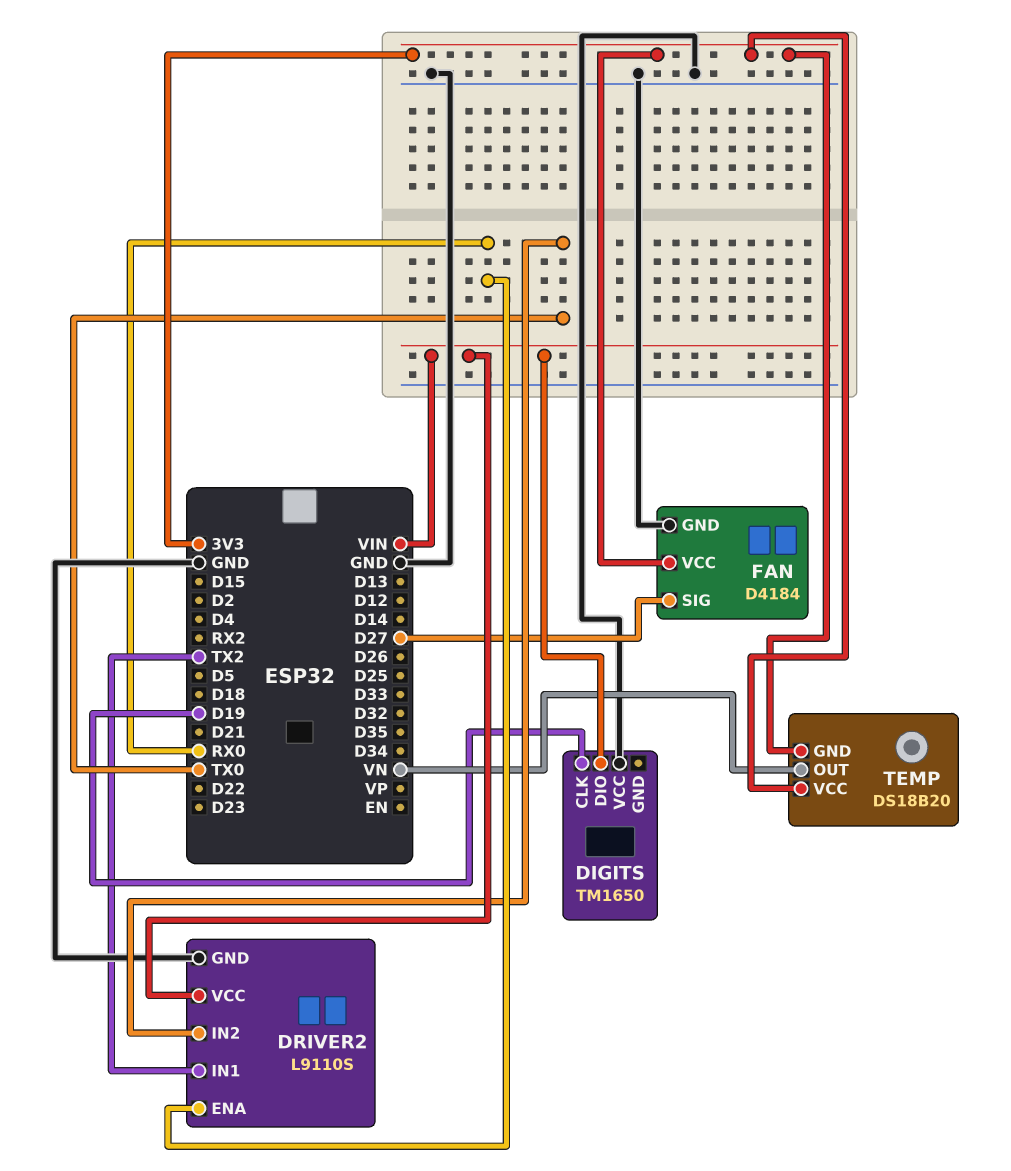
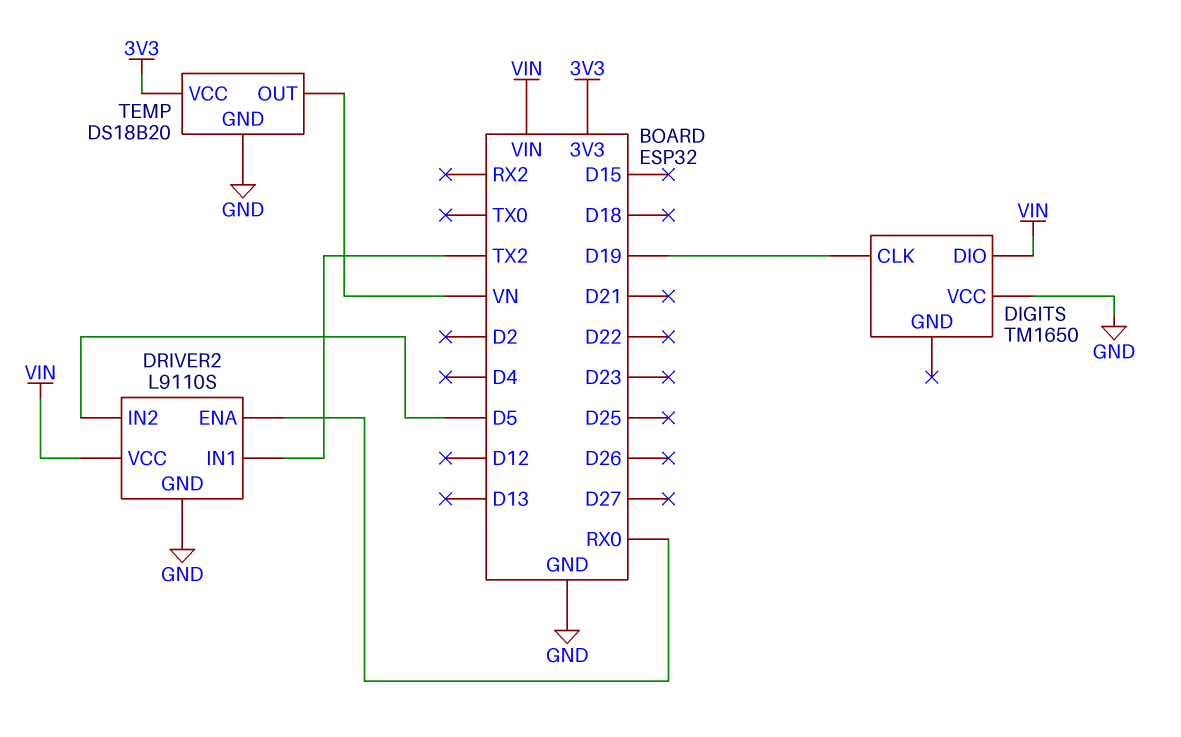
DRIVER2 pin IN2: TX0 -> D5
FAN: D4184 -> none
FAN pin GND: GND -> none
FAN pin SIG: D27 -> none
FAN pin VCC: 3V3 -> none
TEMP pin GND: 3V3 -> GND

